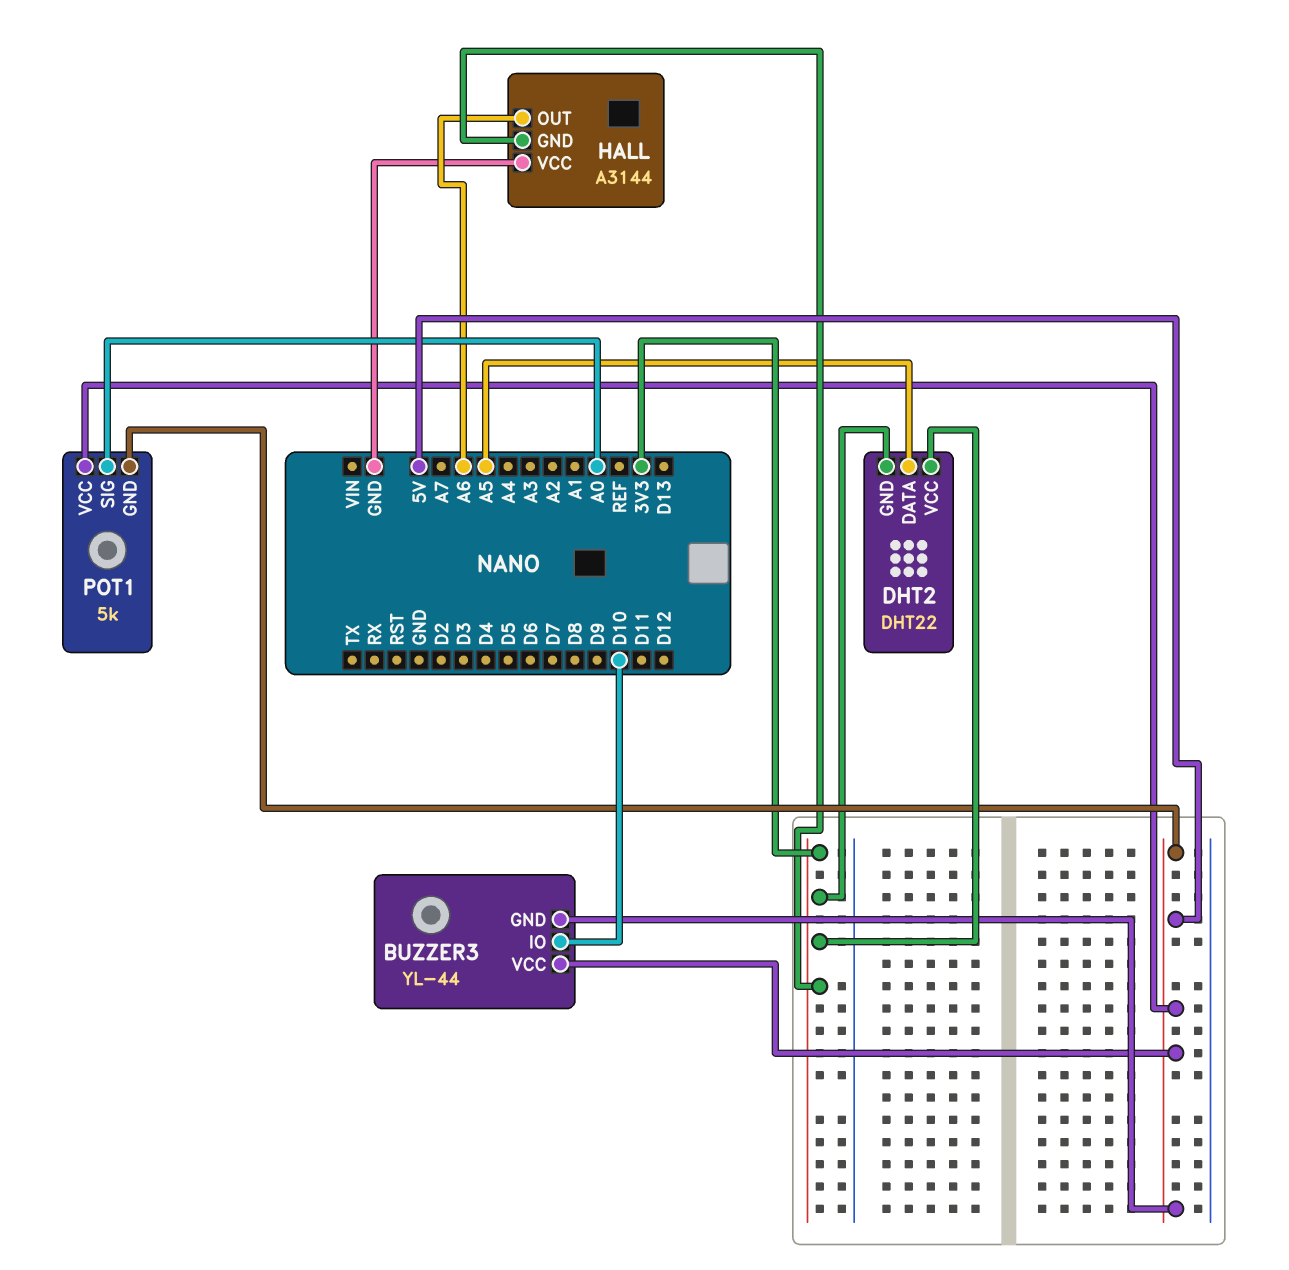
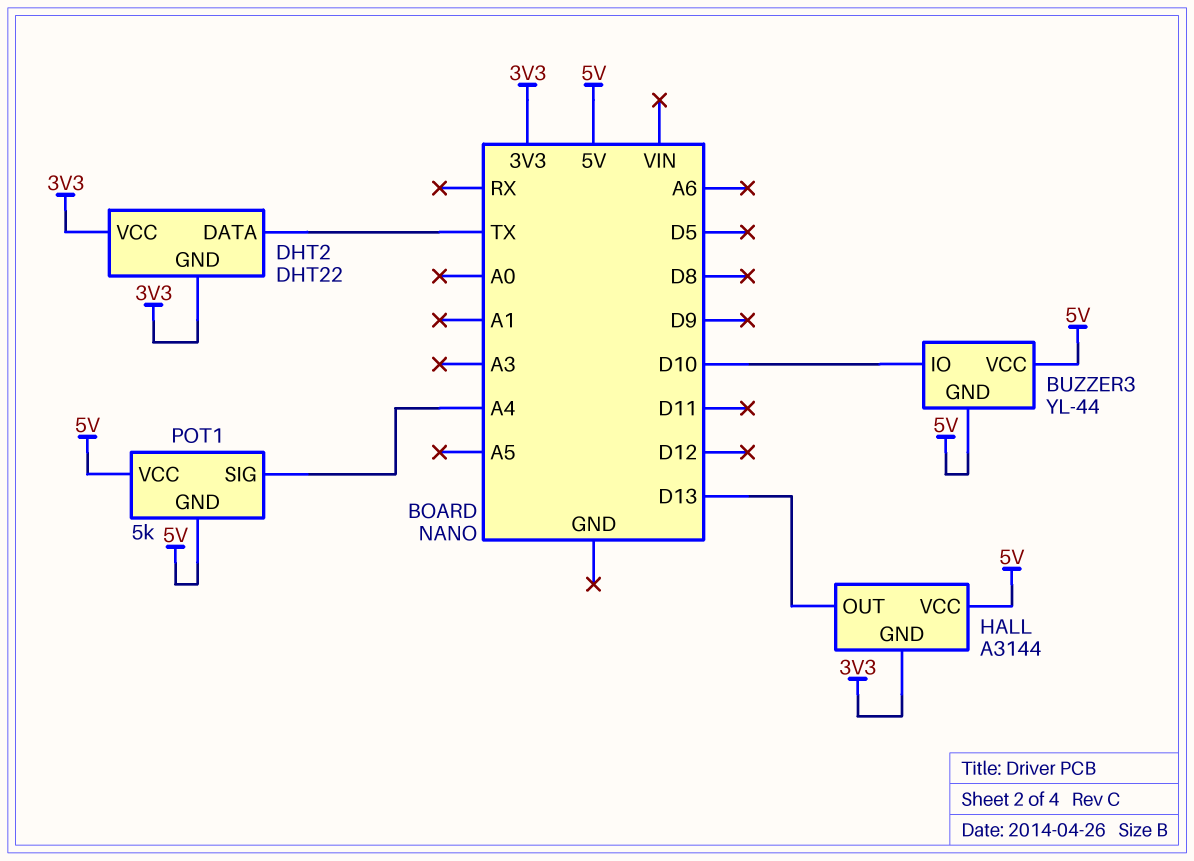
DHT2 pin DATA: A5 -> TX
HALL pin OUT: A6 -> D13
HALL pin VCC: GND -> 5V
POT1 pin SIG: A0 -> A4

